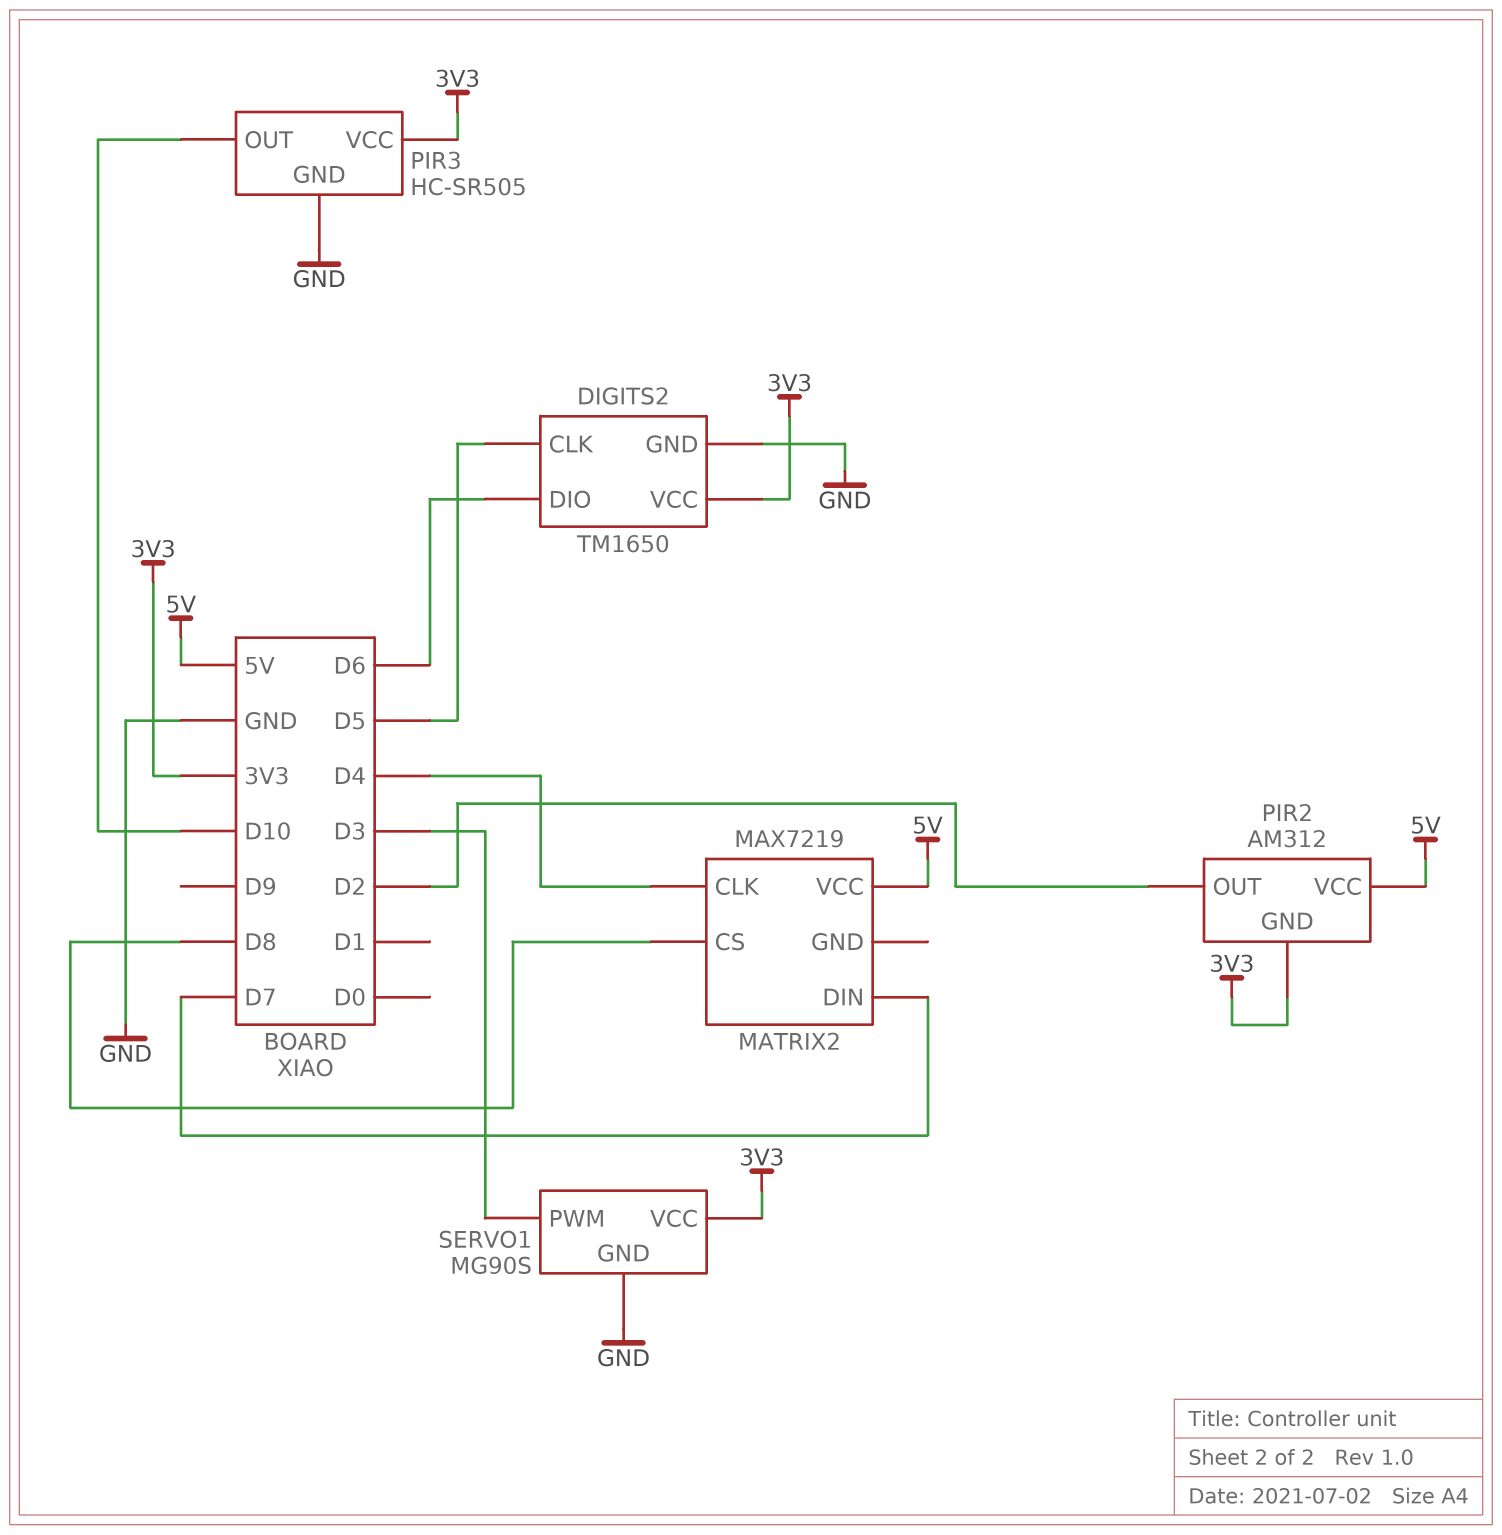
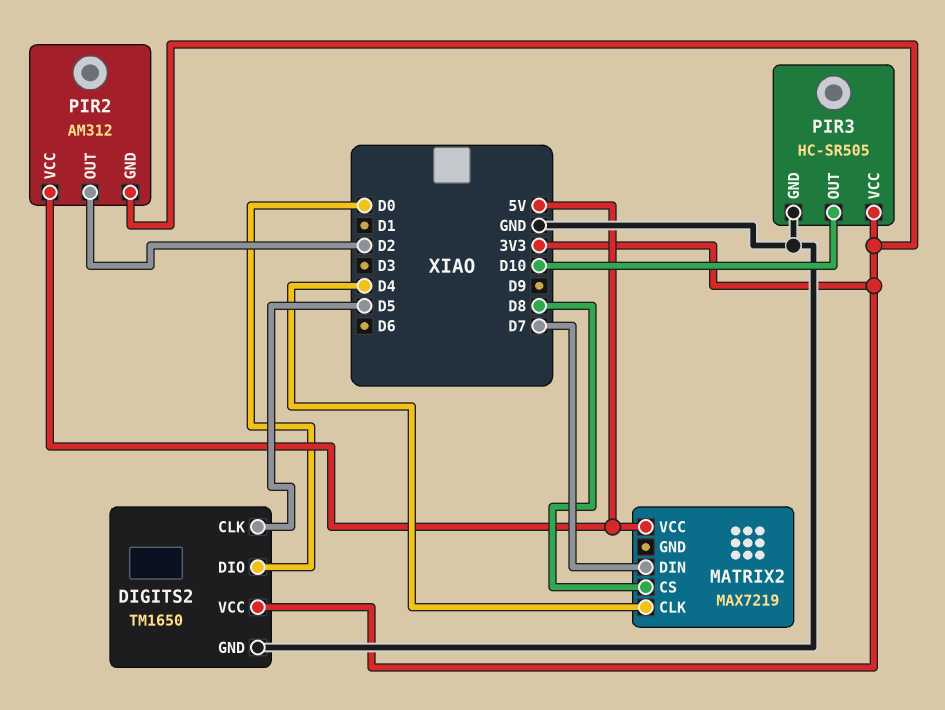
DIGITS2 pin DIO: D6 -> D0
SERVO1: MG90S -> none
SERVO1 pin GND: GND -> none
SERVO1 pin PWM: D3 -> none
SERVO1 pin VCC: 3V3 -> none

